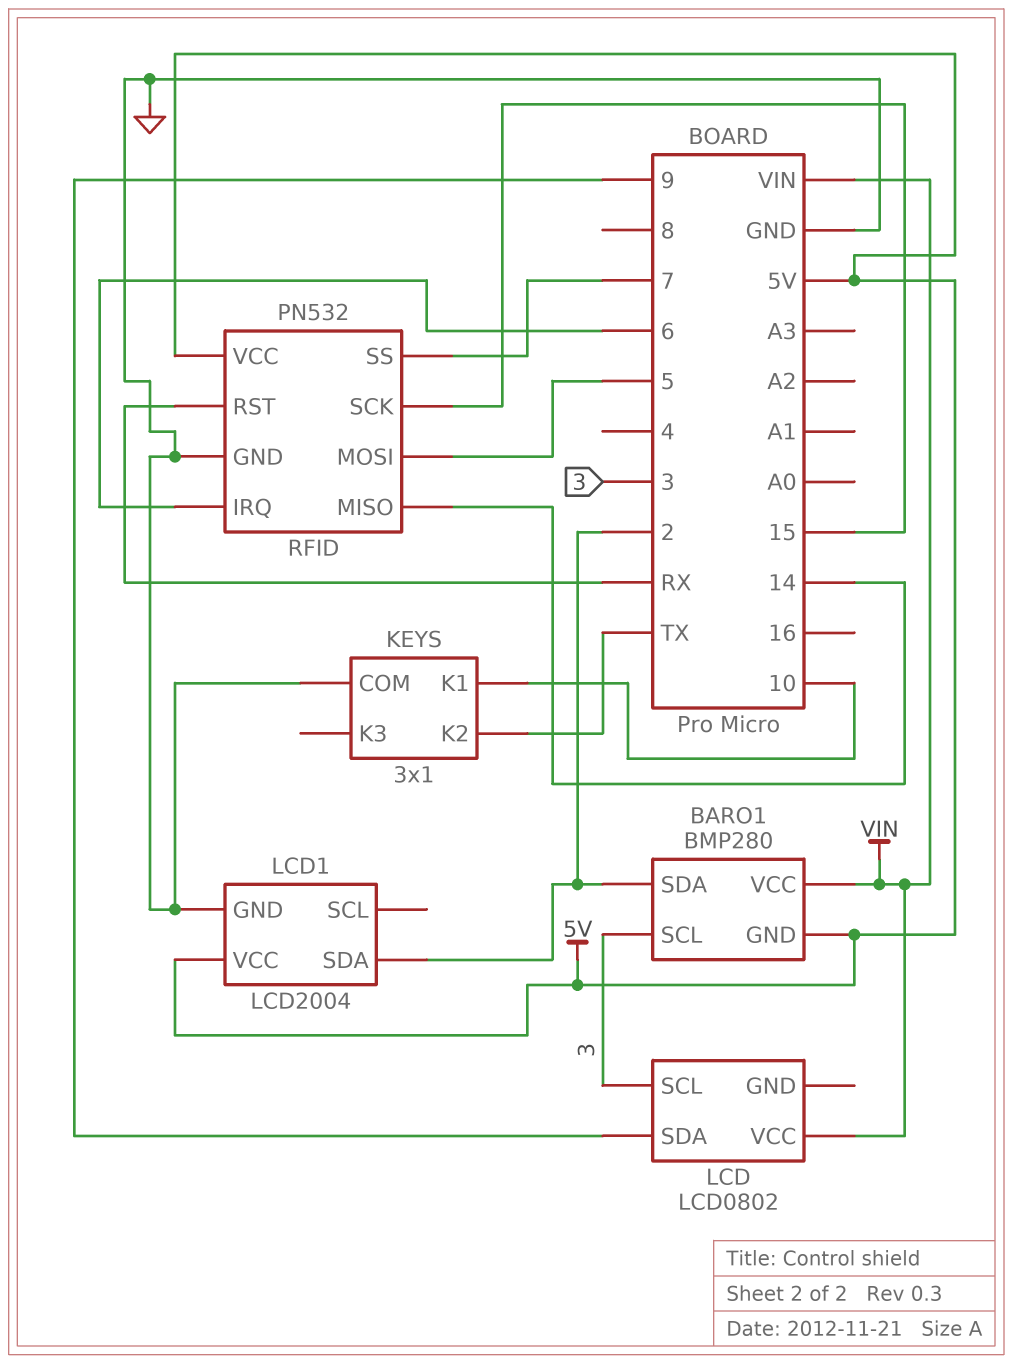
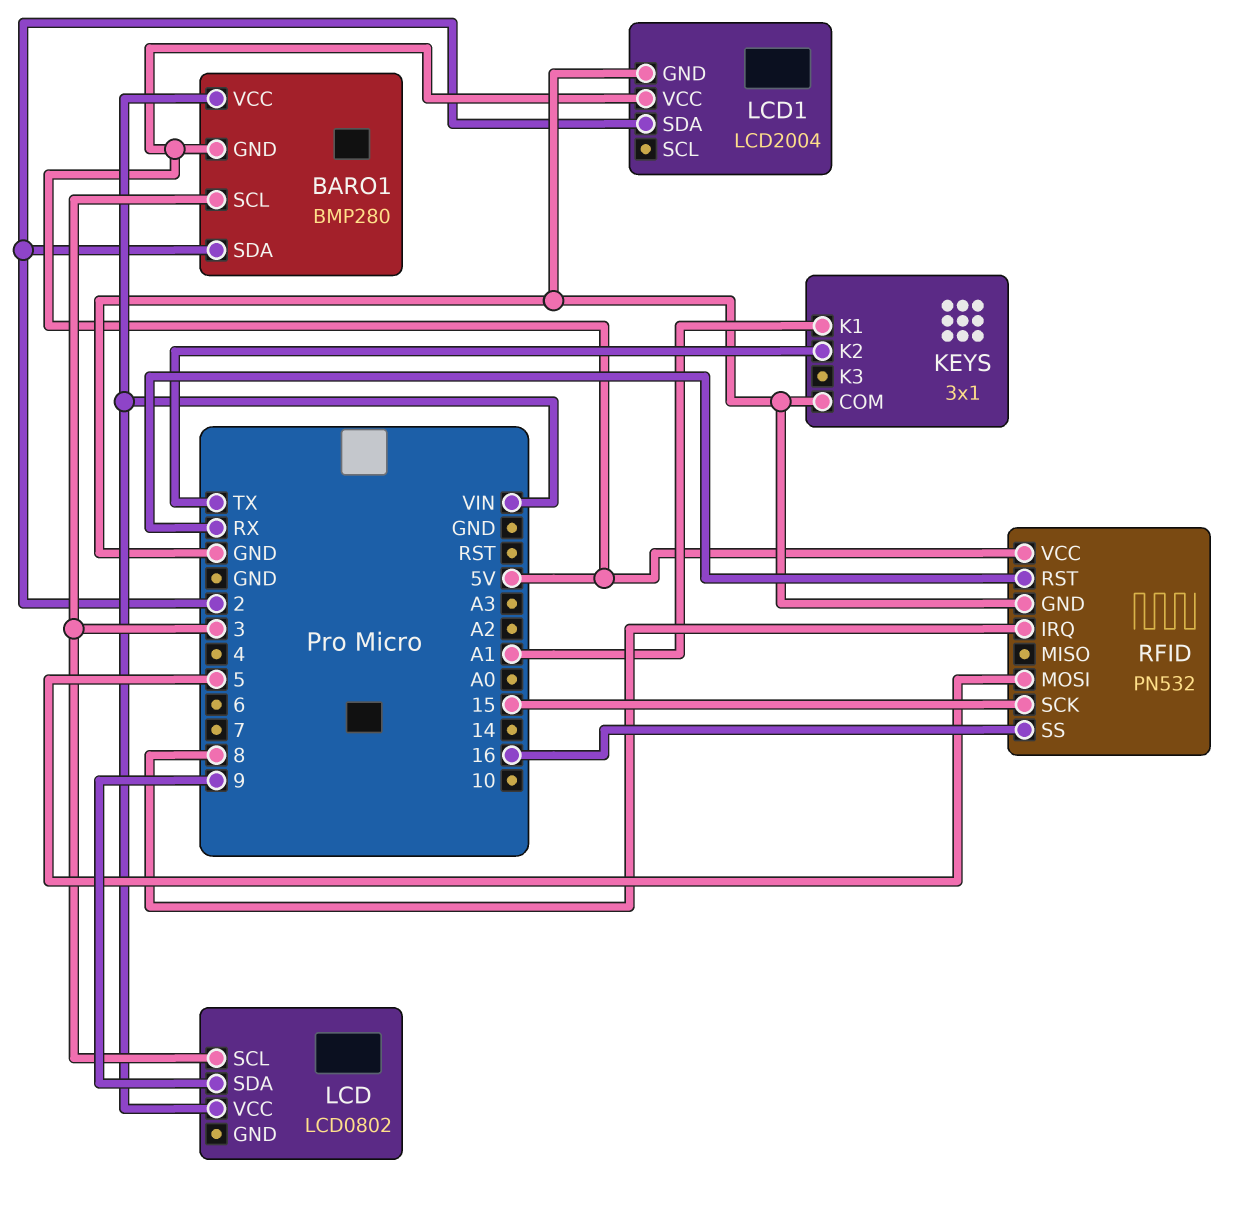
KEYS pin K1: 10 -> A1
RFID pin IRQ: 6 -> 8
RFID pin MISO: 14 -> none
RFID pin SS: 7 -> 16

